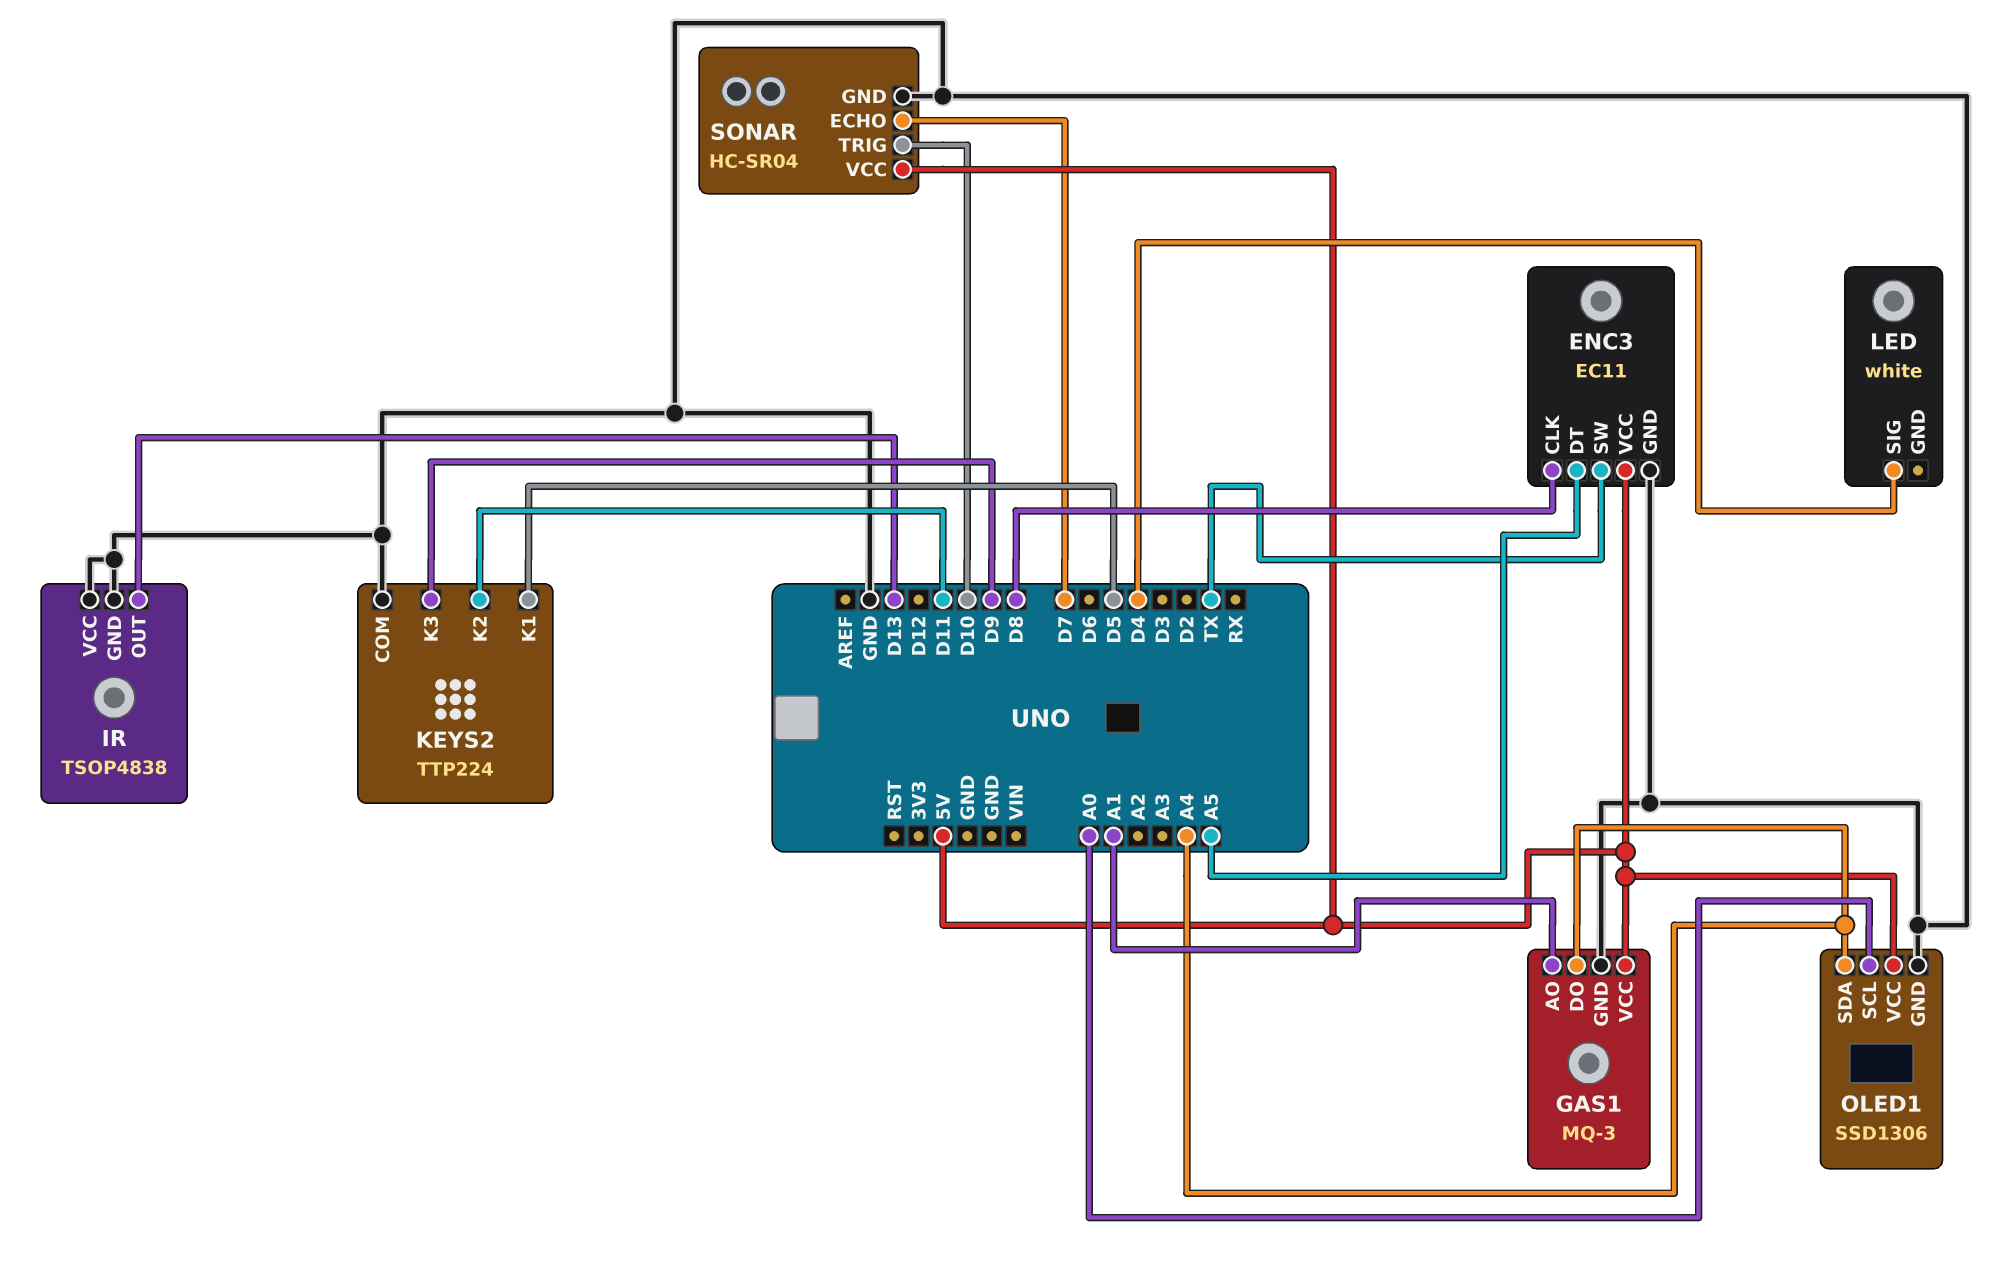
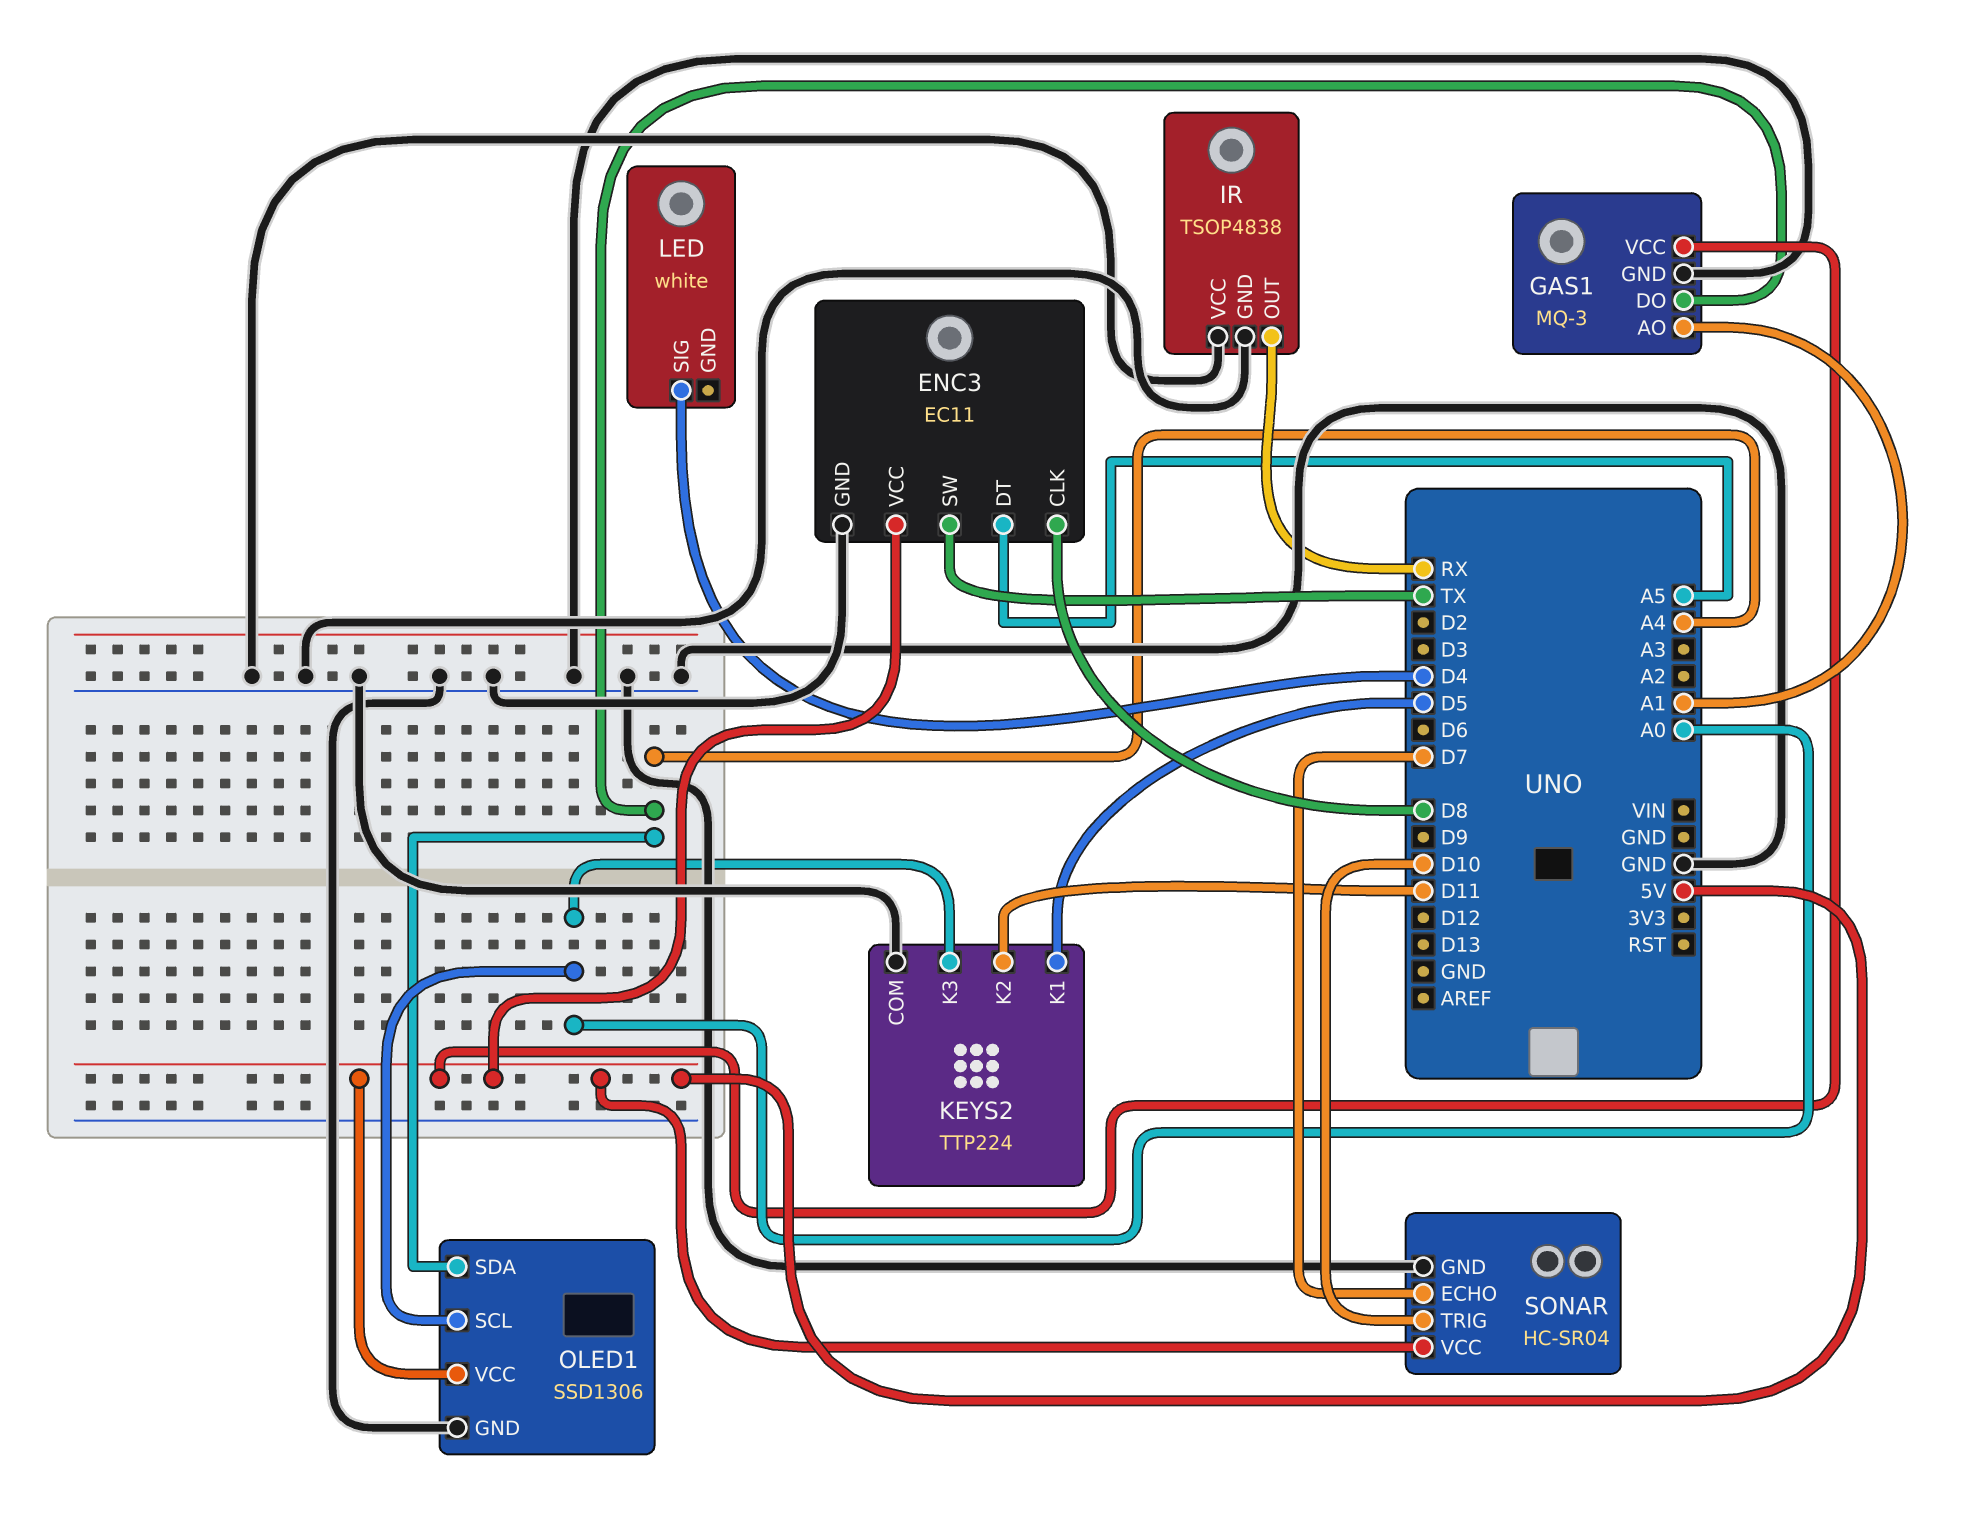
IR pin OUT: D13 -> RX
KEYS2 pin K3: D9 -> A0

